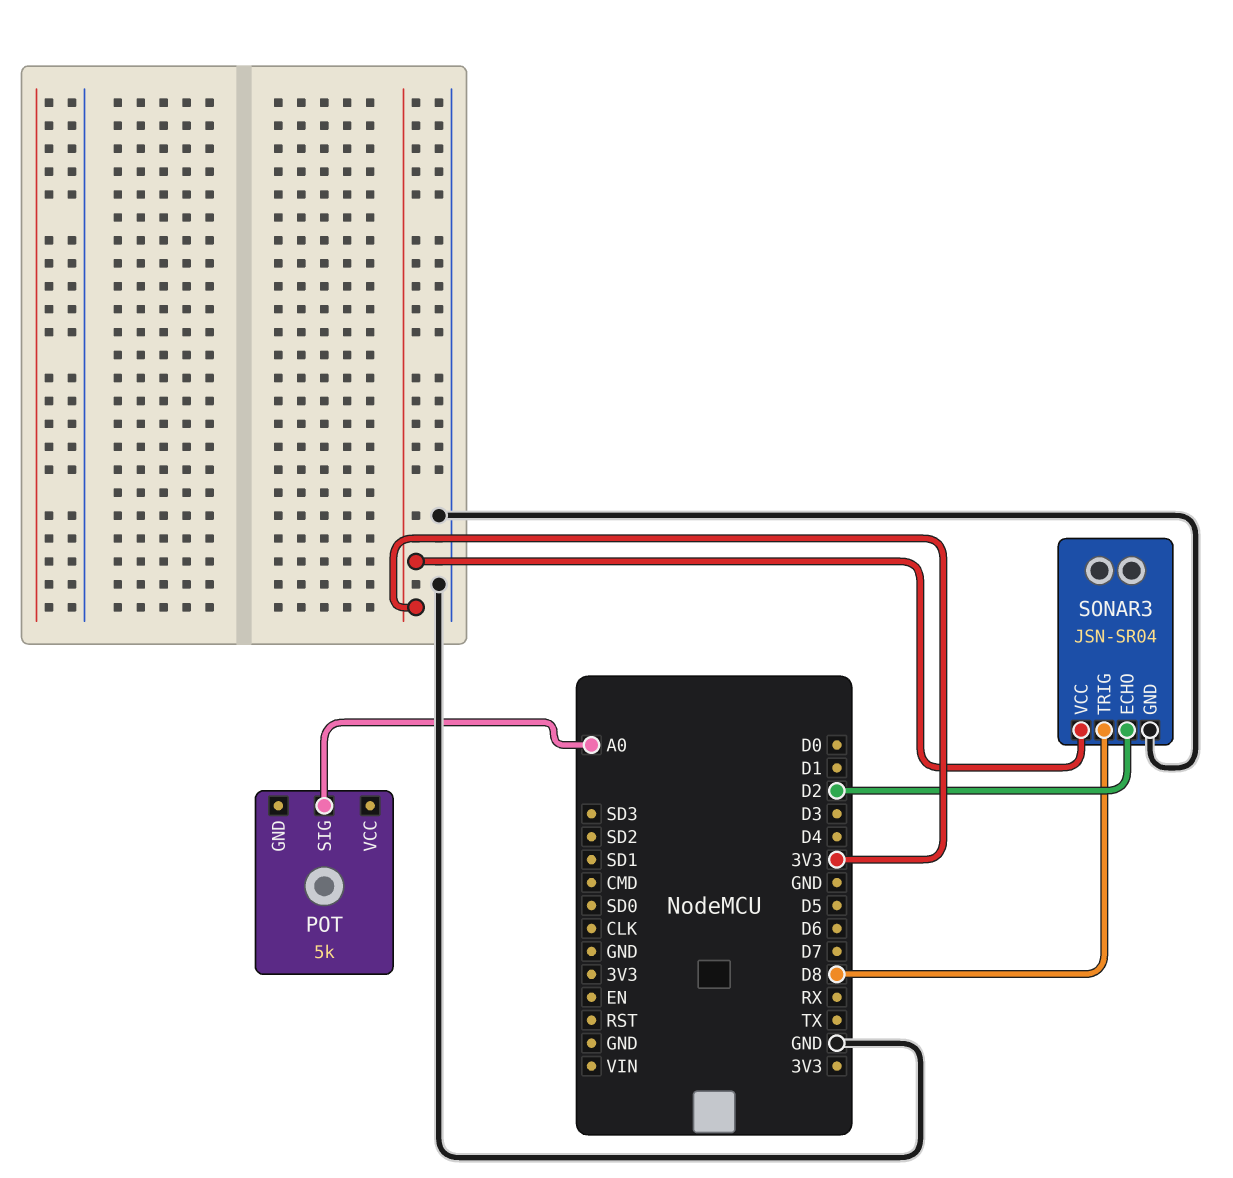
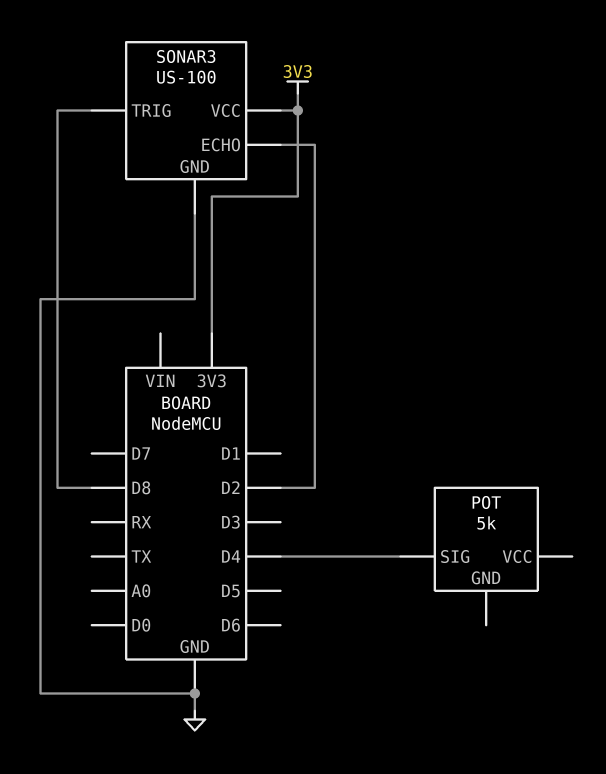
POT pin SIG: A0 -> D4
SONAR3: JSN-SR04 -> US-100

